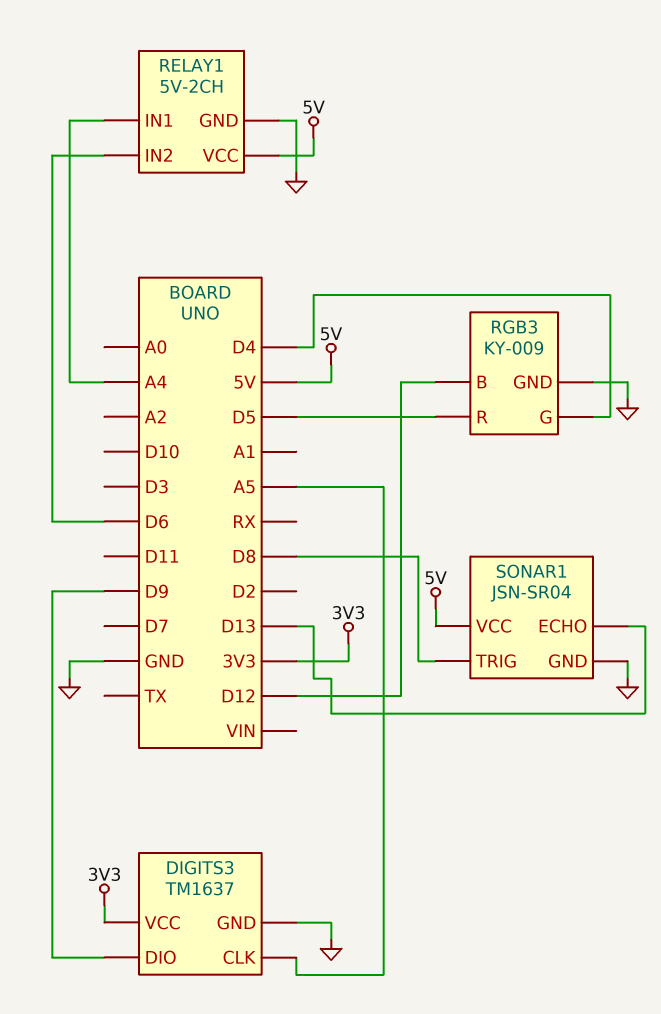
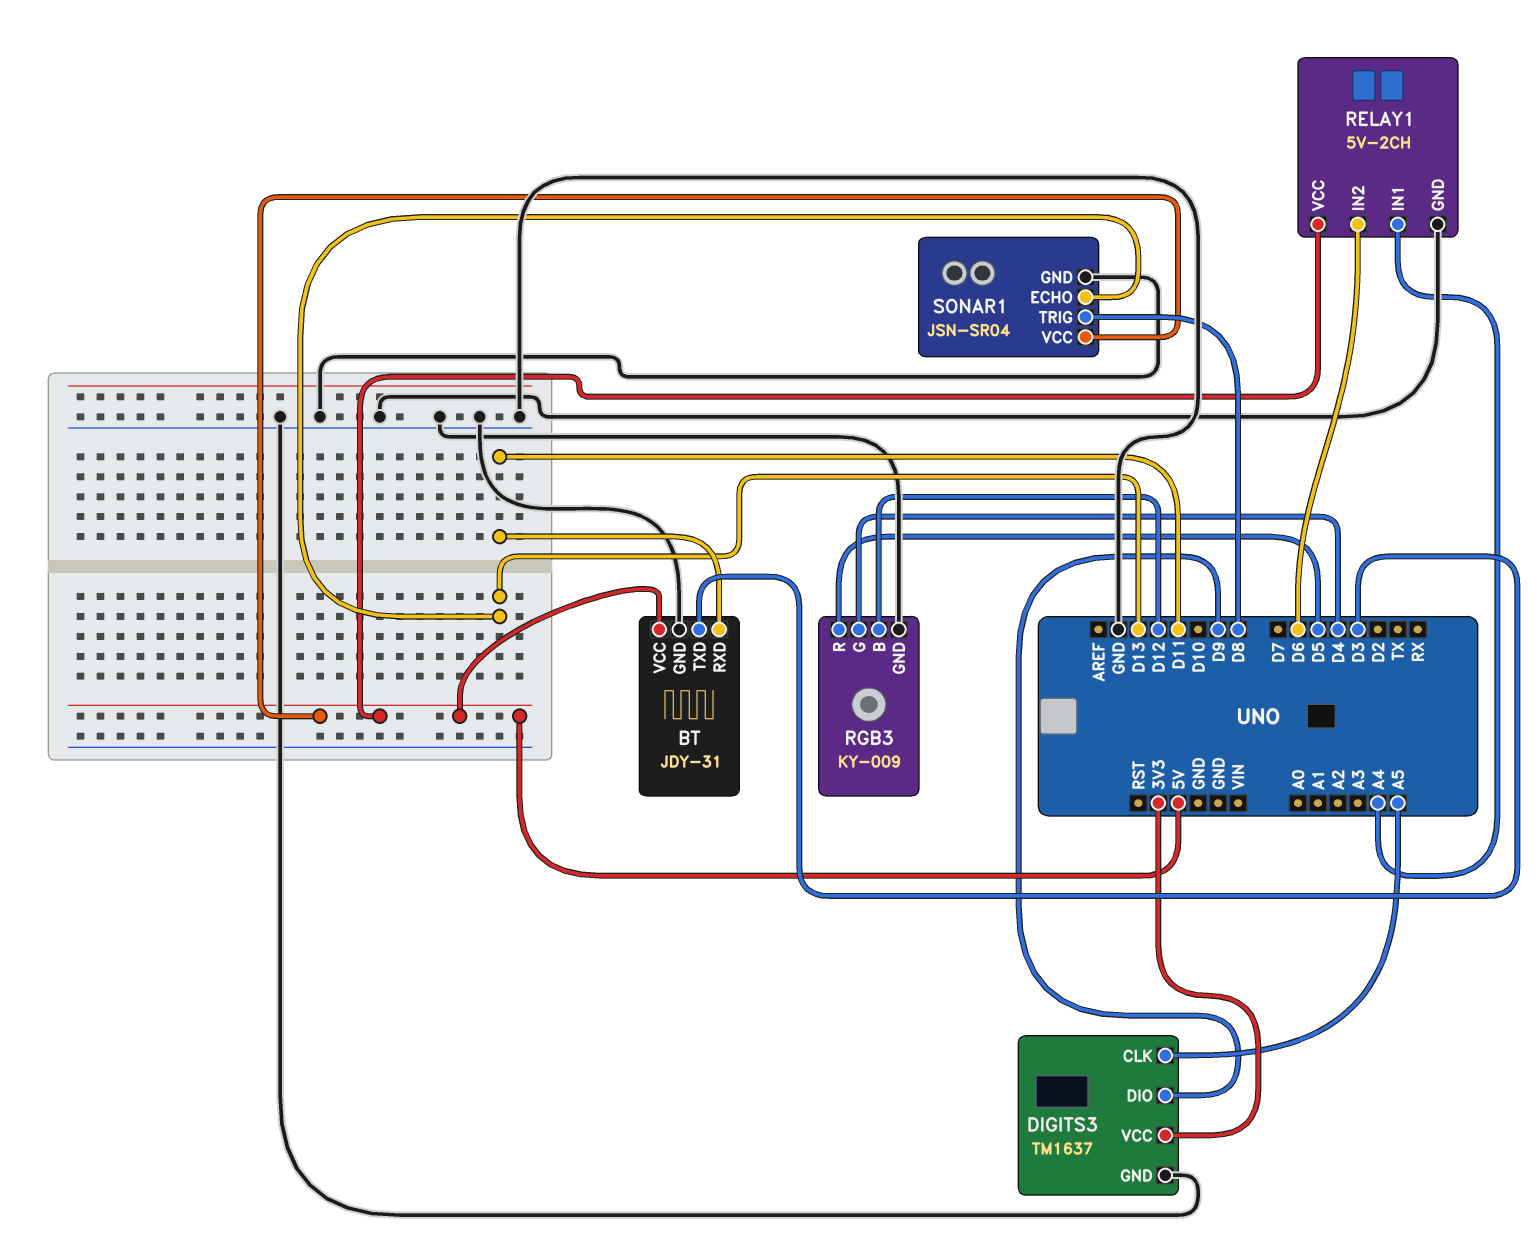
BT: none -> JDY-31
BT pin GND: none -> GND
BT pin RXD: none -> D11
BT pin TXD: none -> D3
BT pin VCC: none -> 5V

